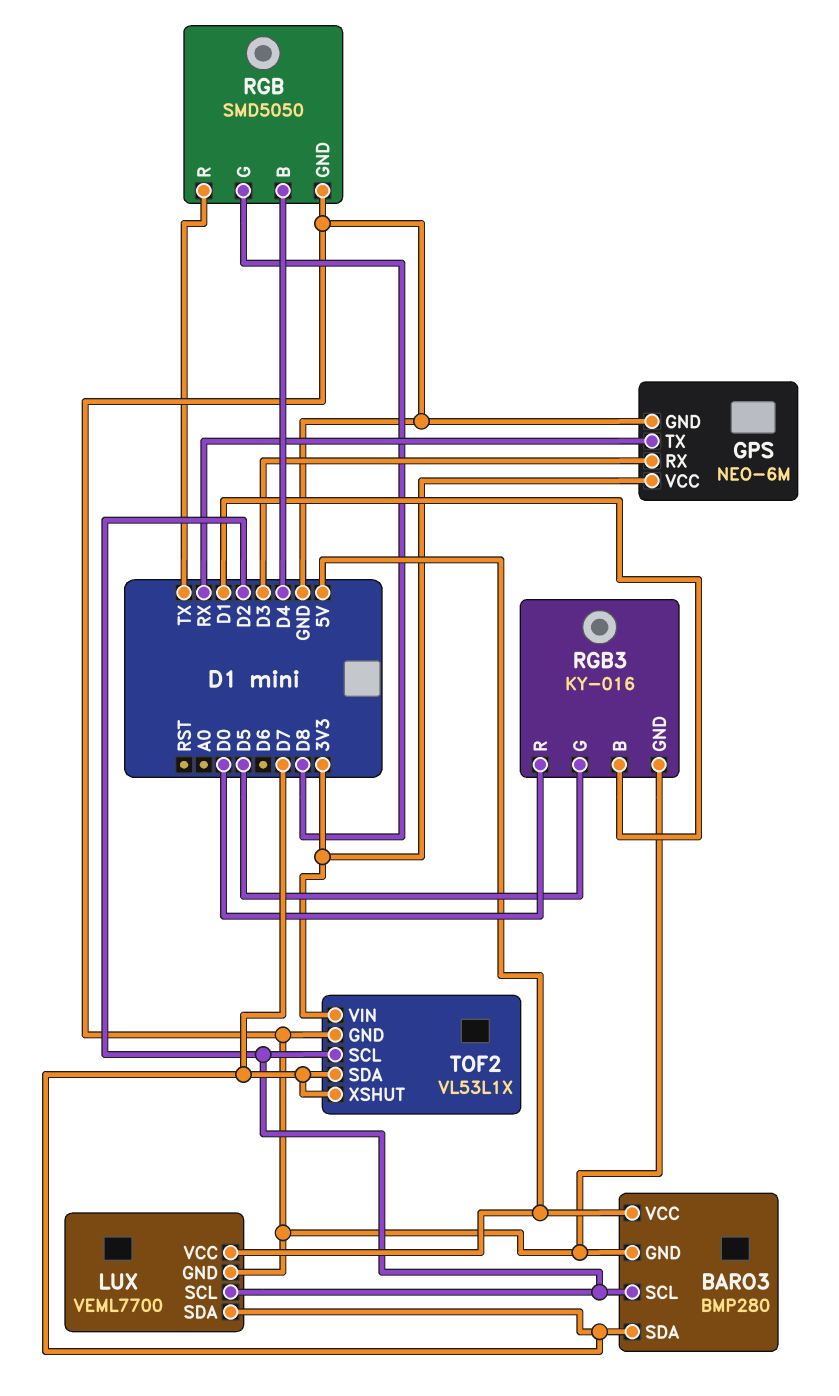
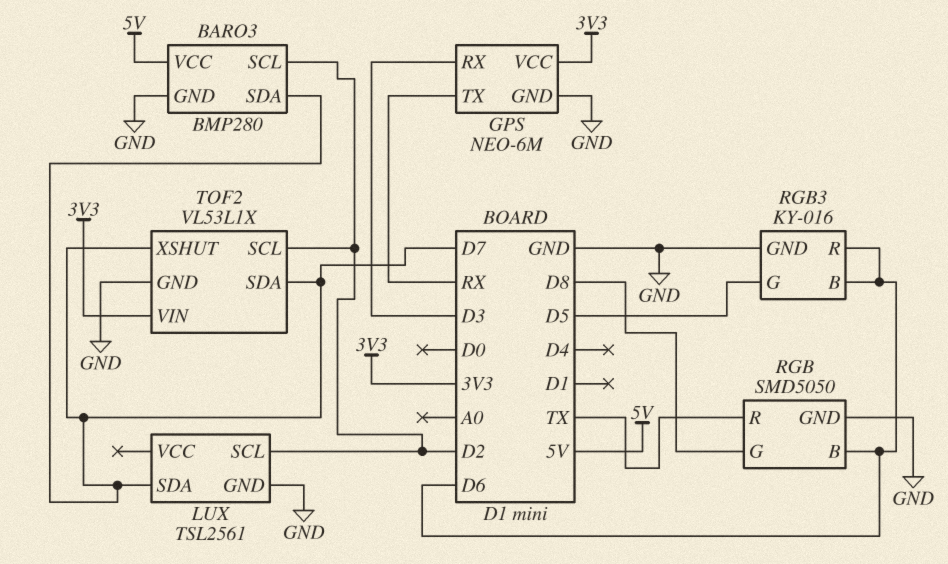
LUX: VEML7700 -> TSL2561
LUX pin VCC: 5V -> none
RGB pin B: D4 -> D6
RGB3 pin B: D1 -> D6
RGB3 pin R: D0 -> D6

